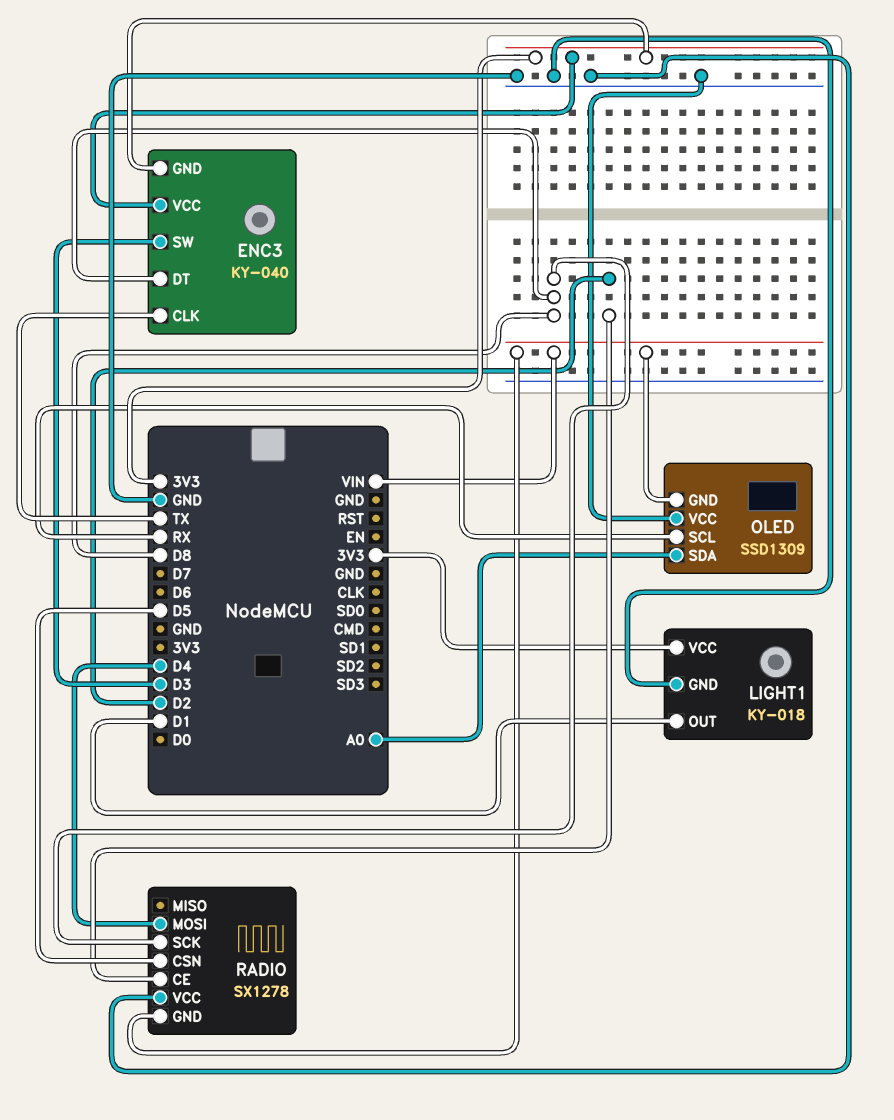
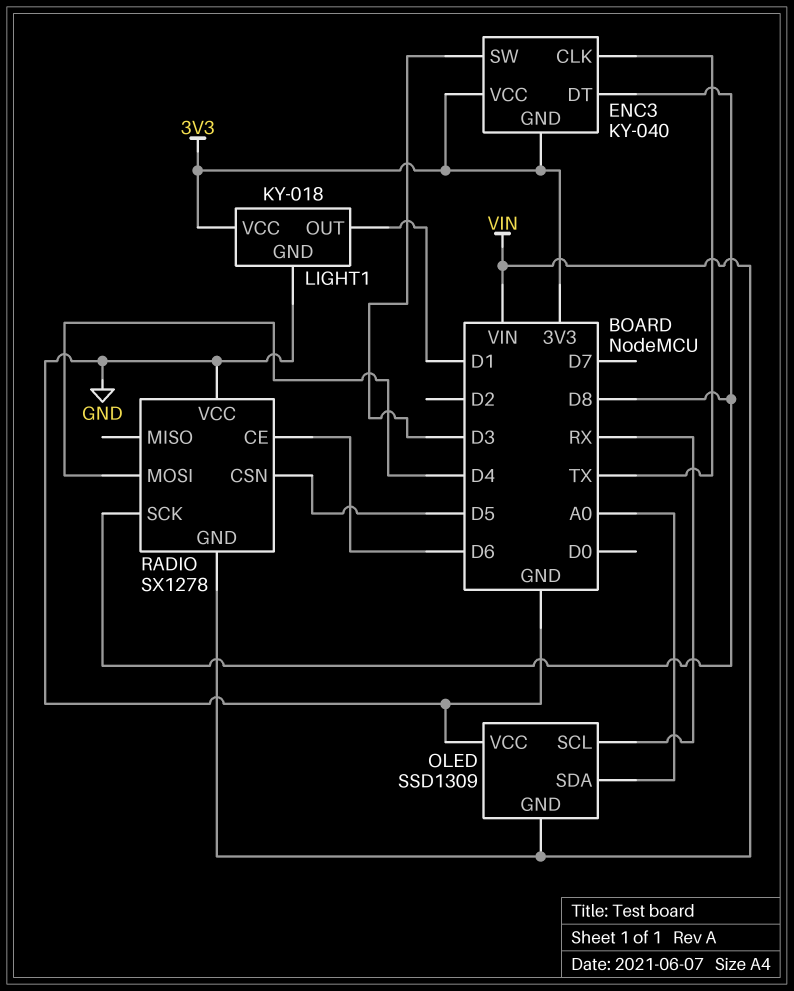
RADIO pin CE: D2 -> D6

